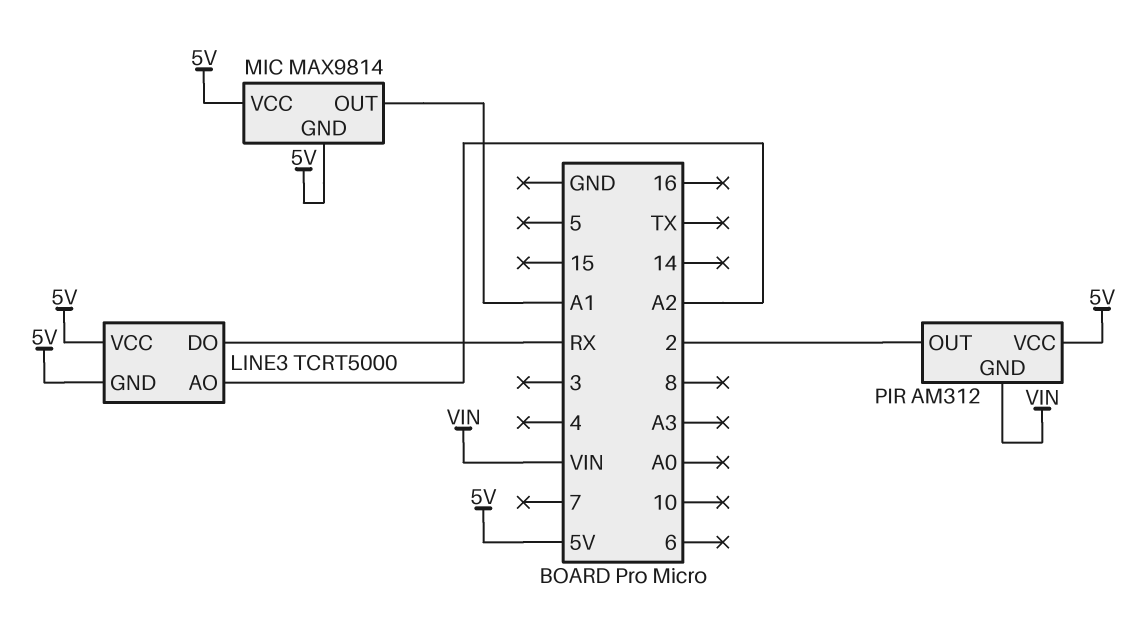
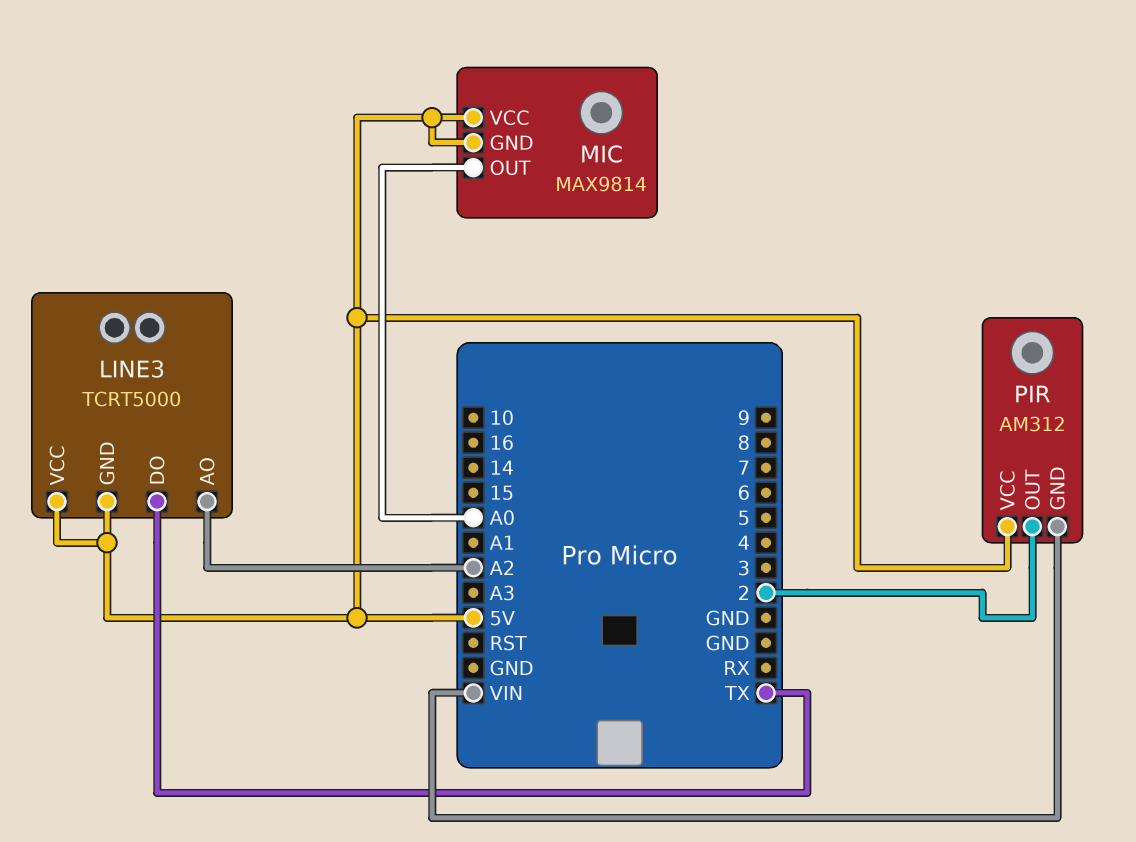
LINE3 pin DO: RX -> TX
MIC pin OUT: A1 -> A0

